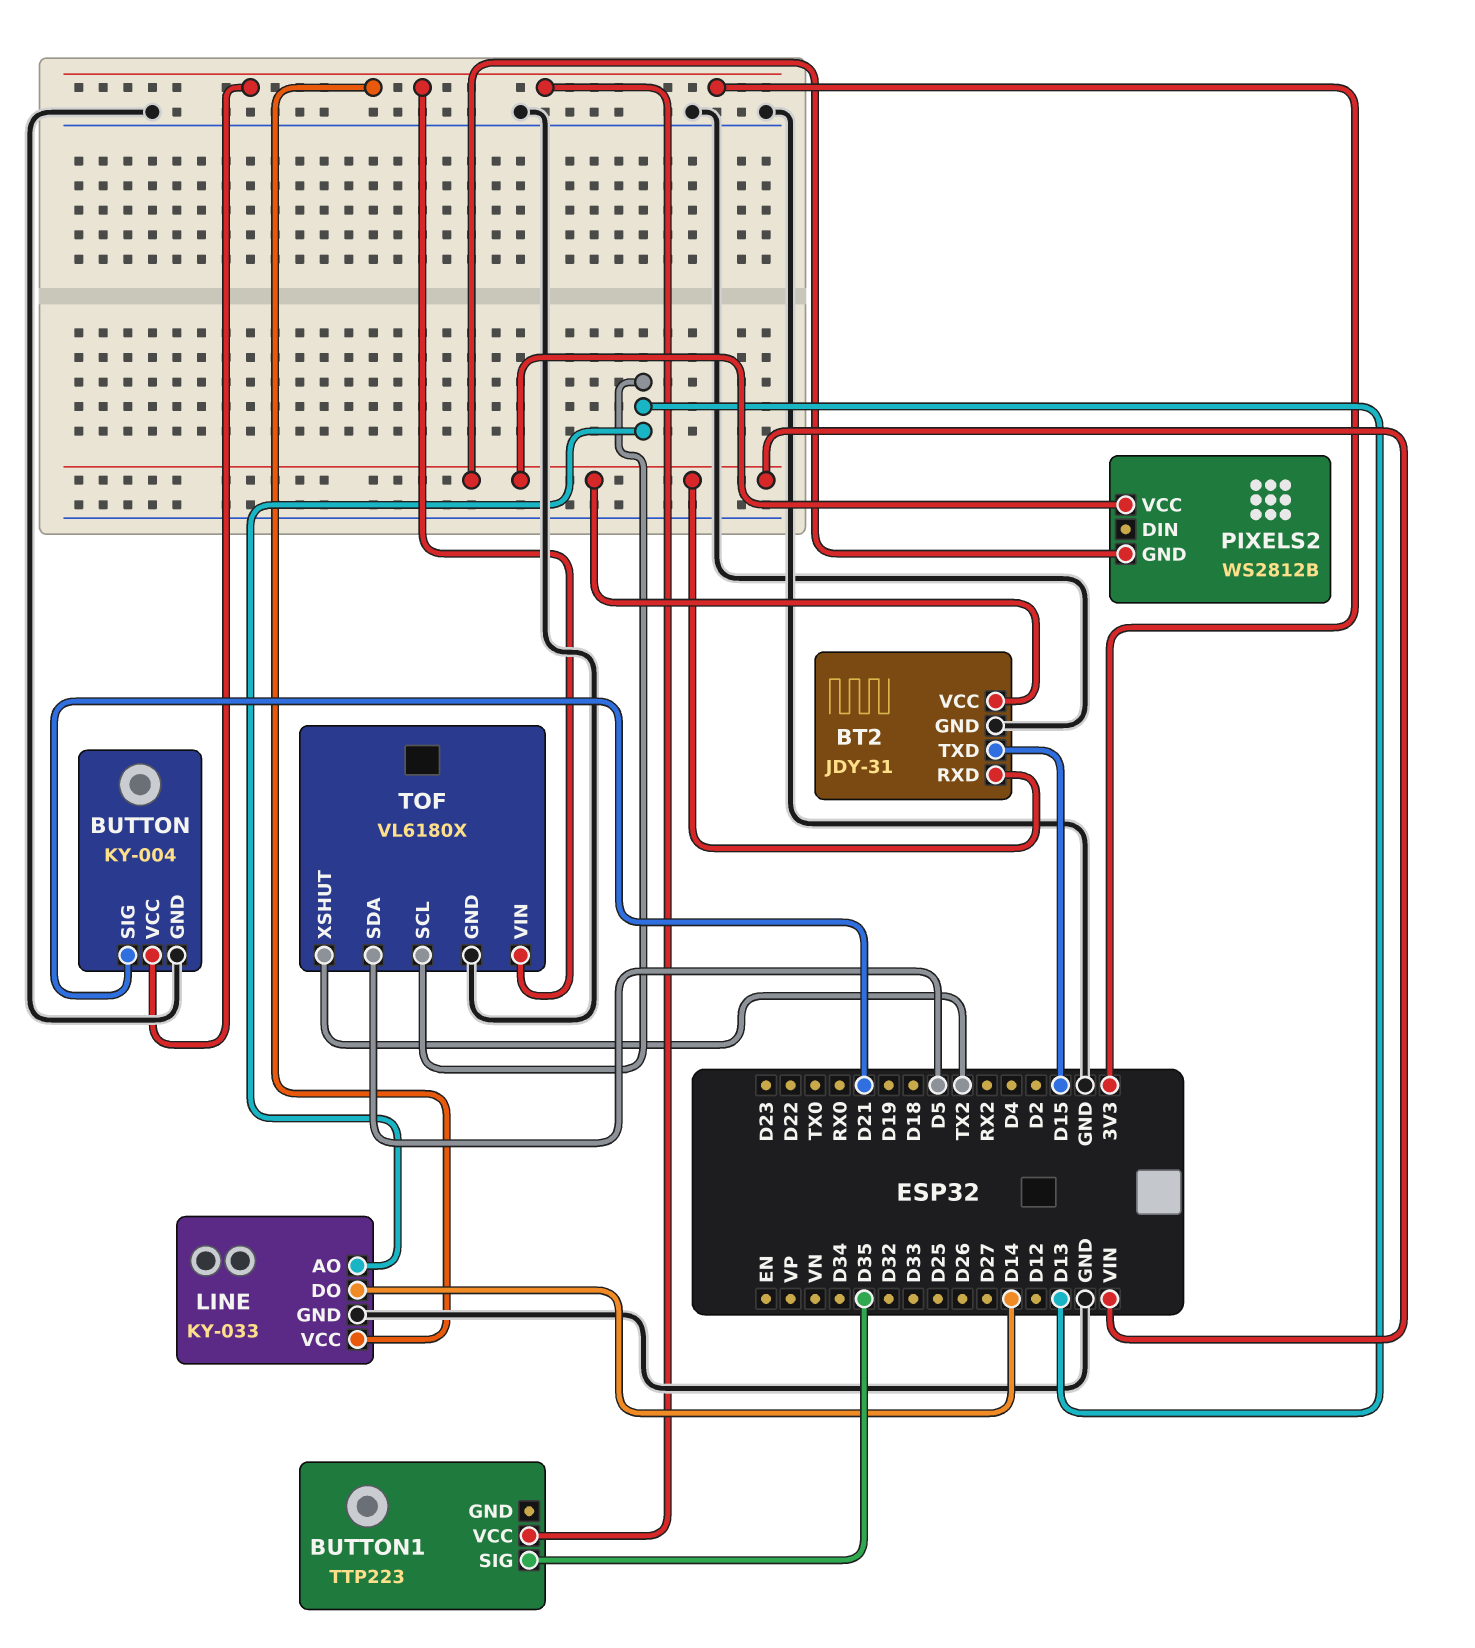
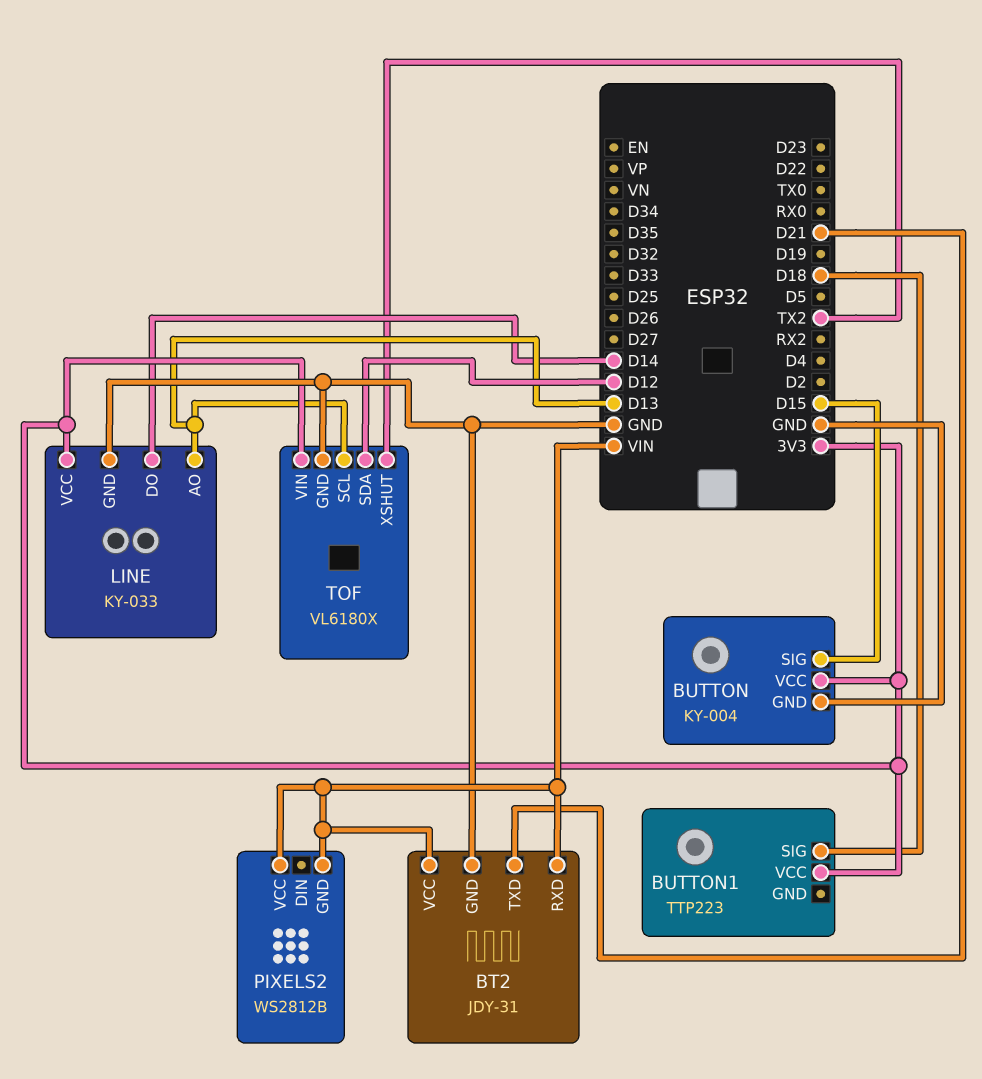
BT2 pin TXD: D15 -> D21
BUTTON pin SIG: D21 -> D15
BUTTON1 pin SIG: D35 -> D18
TOF pin SDA: D5 -> D12

